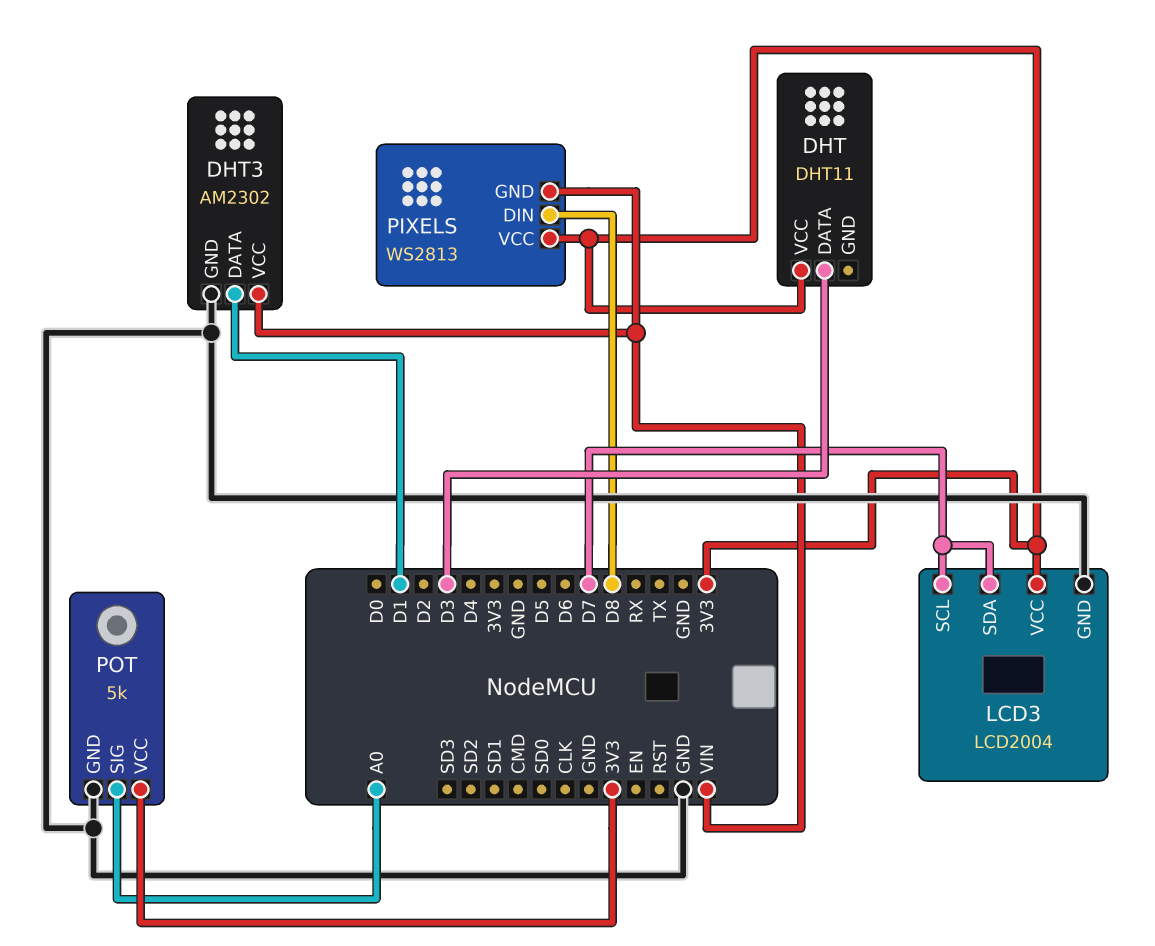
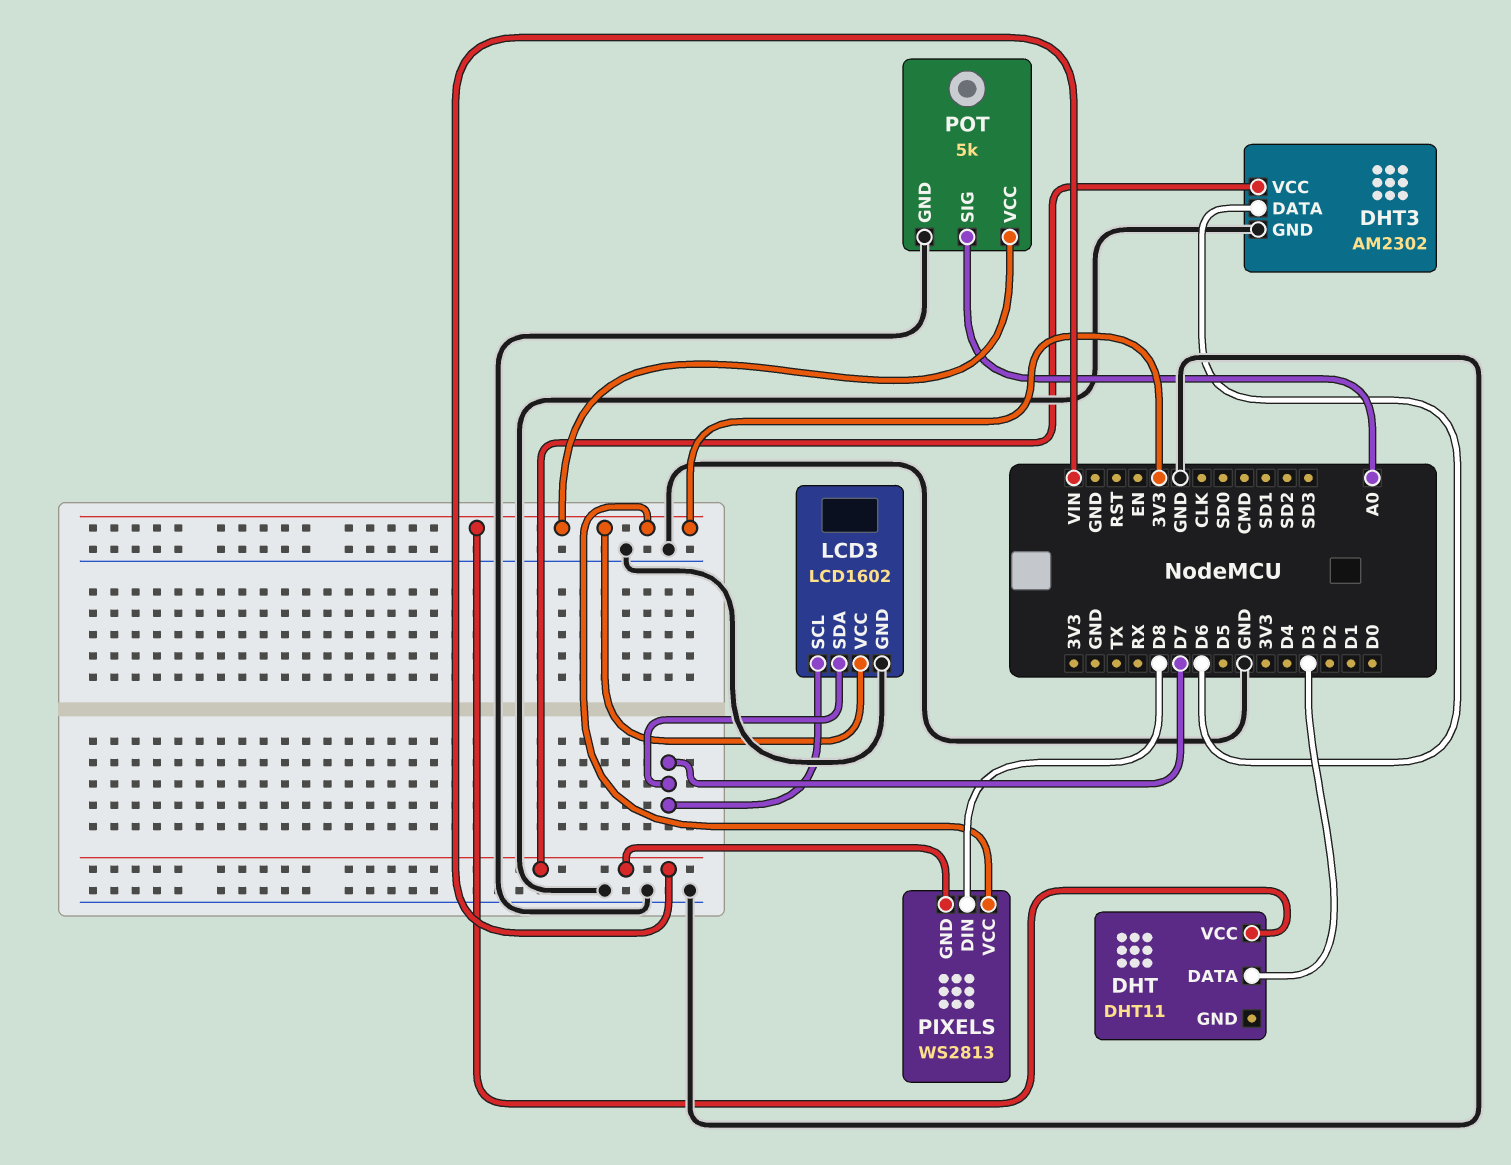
DHT3 pin DATA: D1 -> D6
LCD3: LCD2004 -> LCD1602

